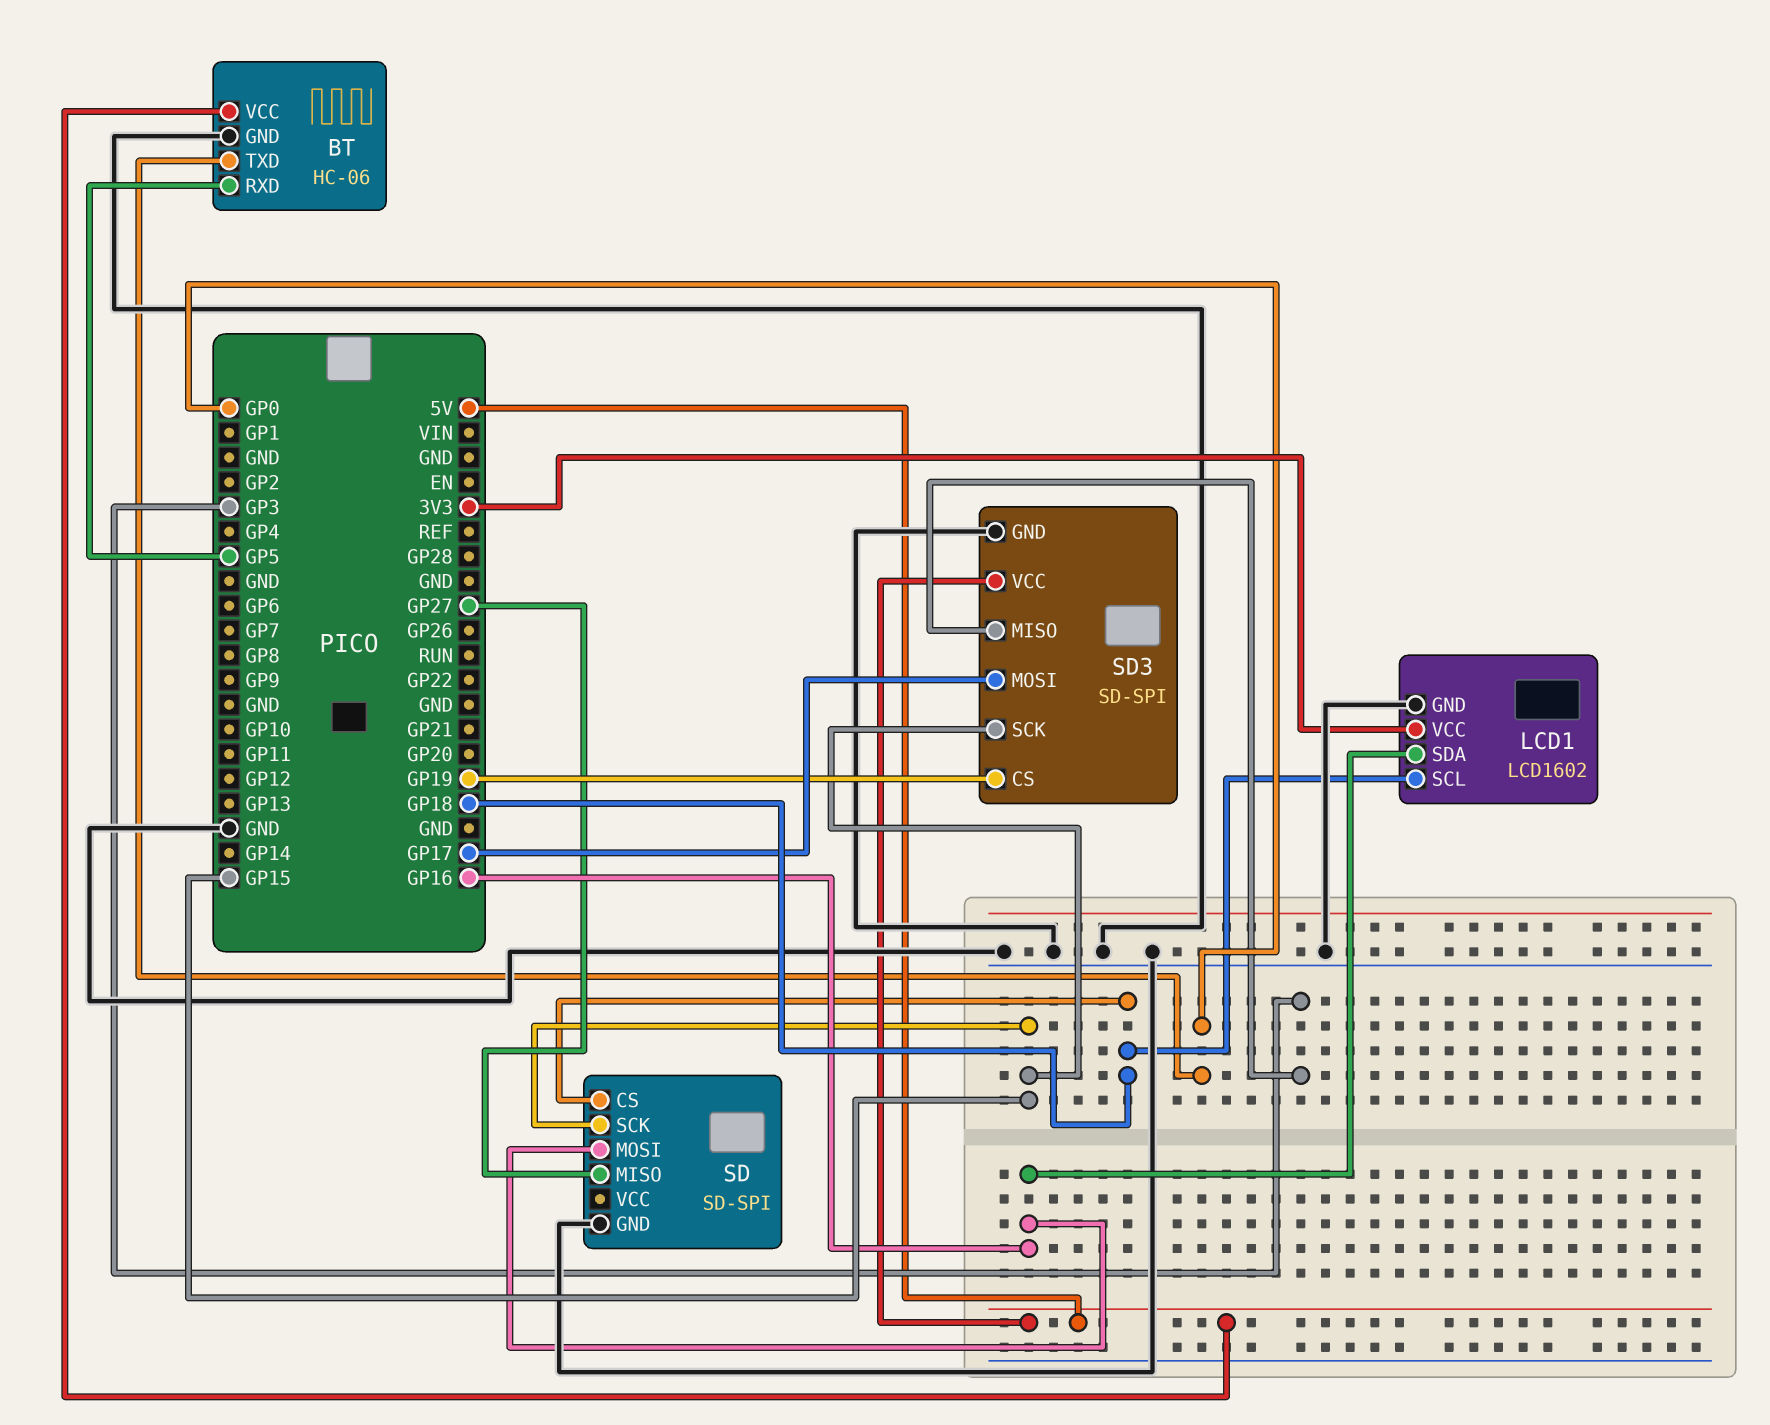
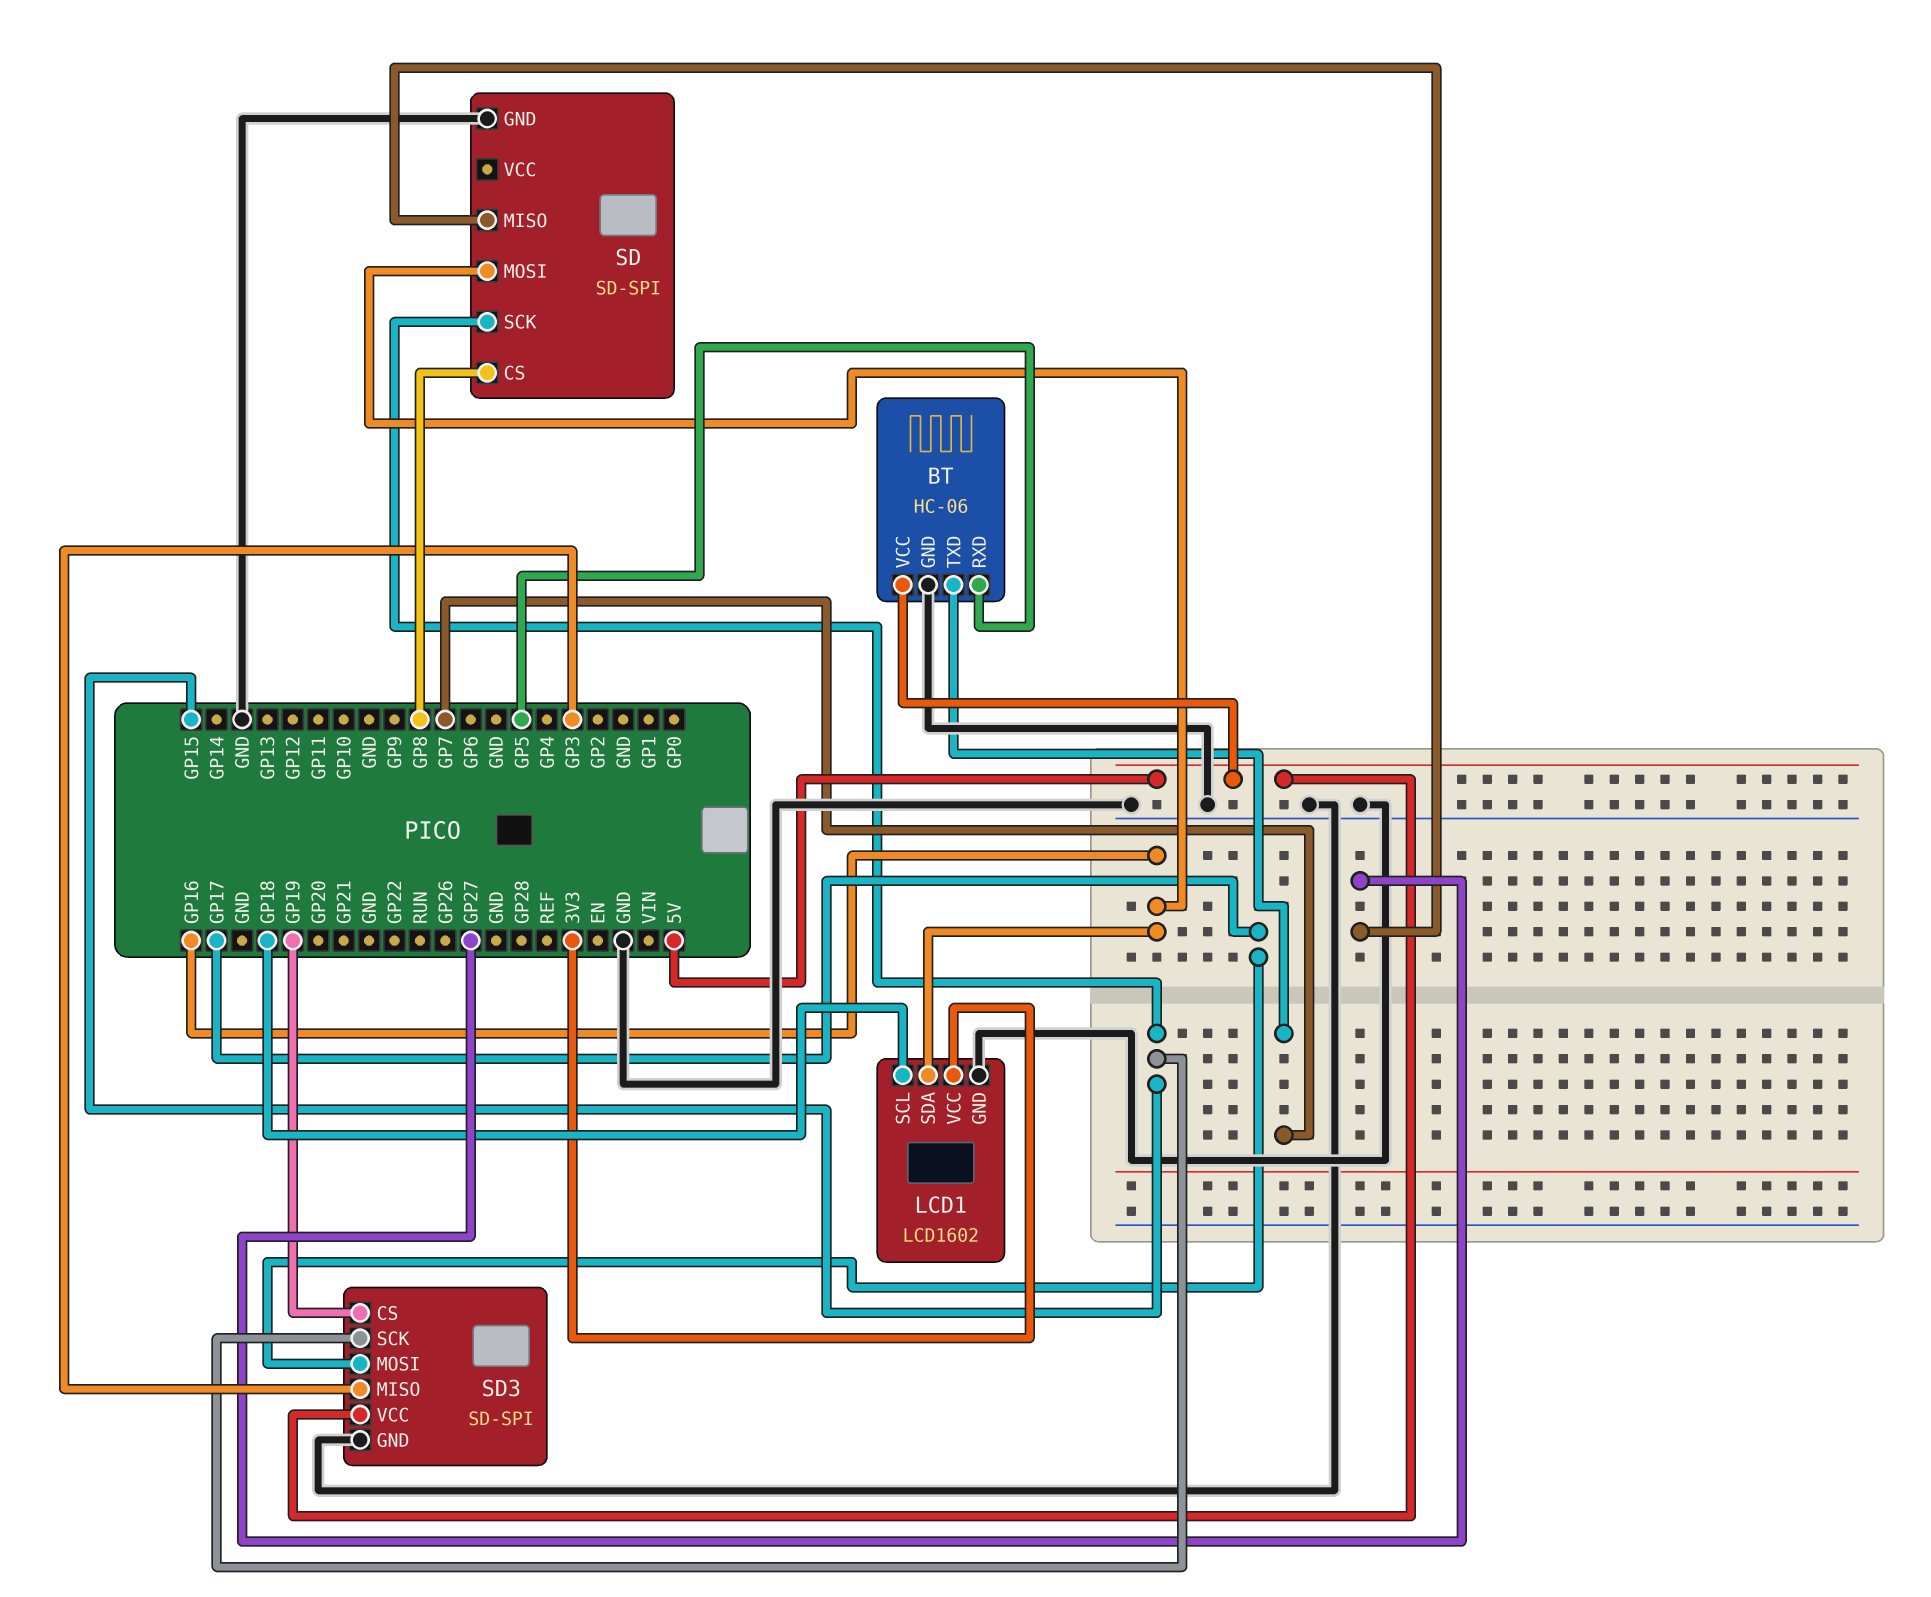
BT pin TXD: GP0 -> GP7
SD pin CS: GP18 -> GP8

